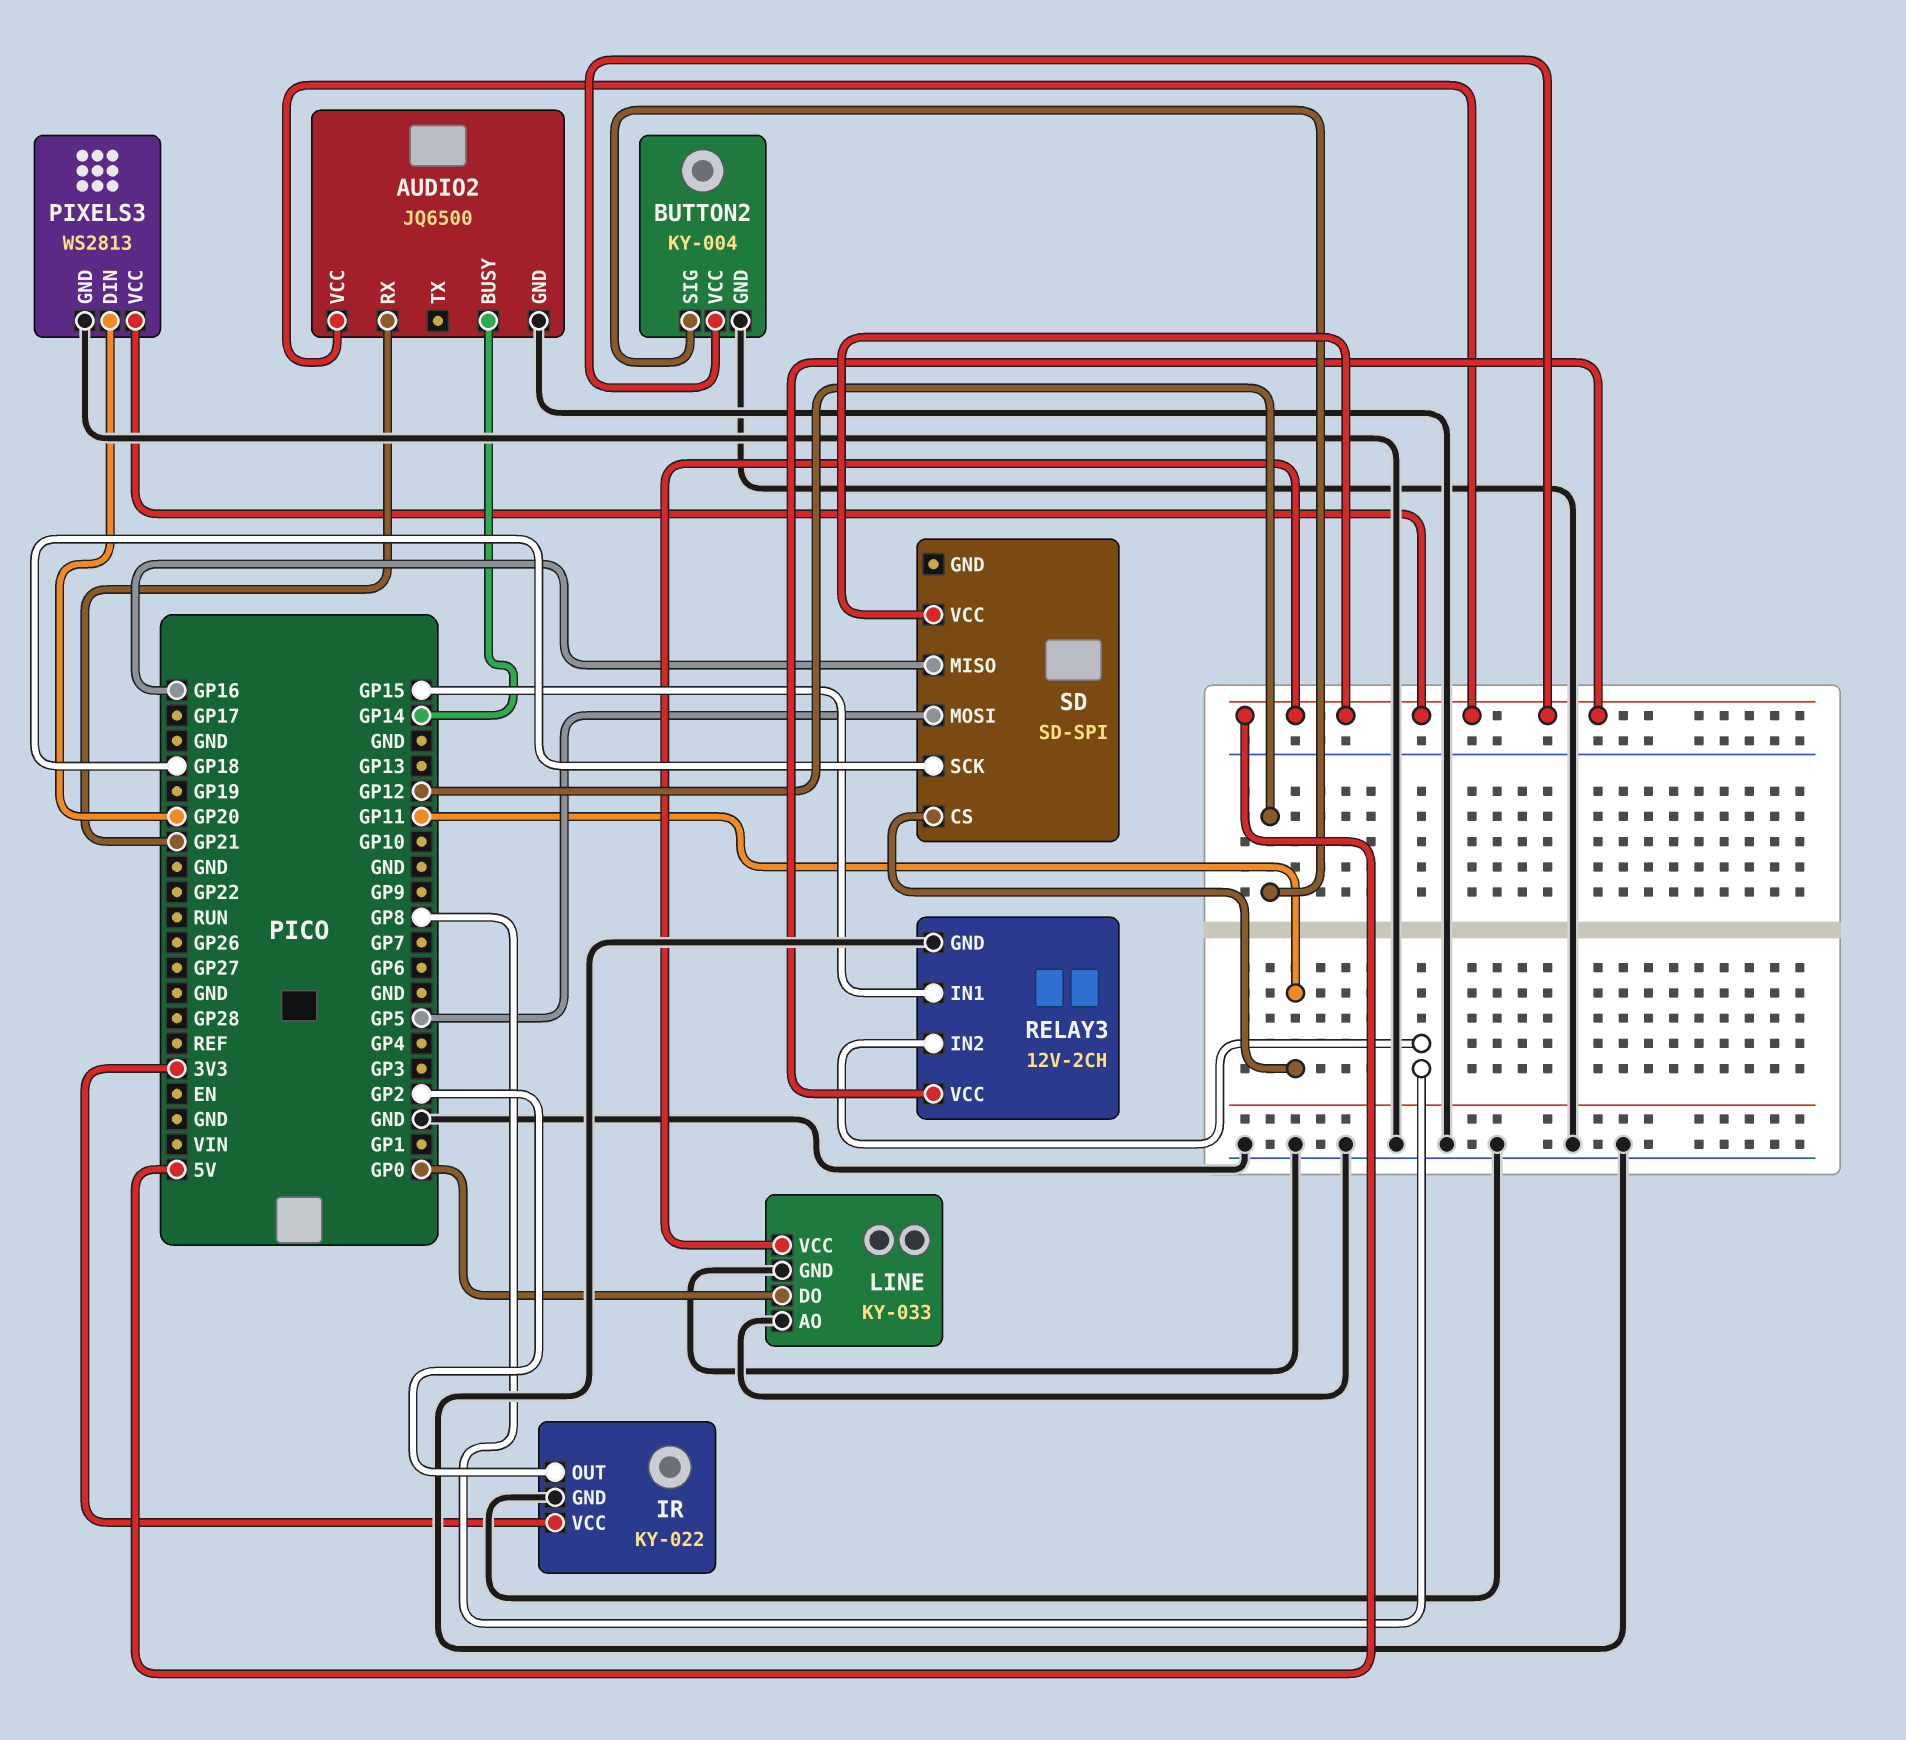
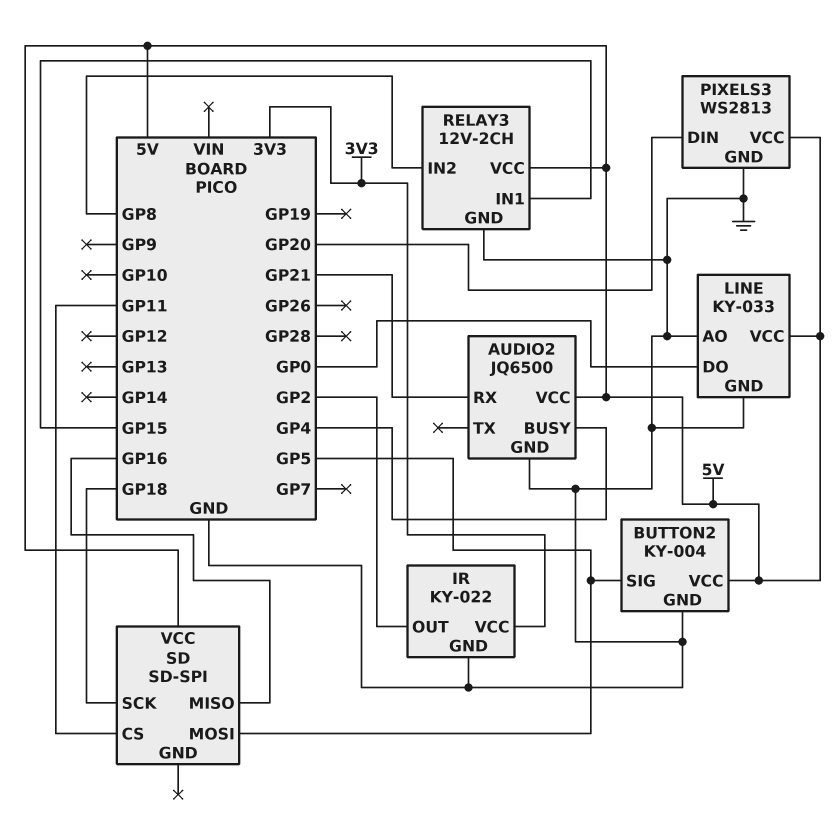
AUDIO2 pin BUSY: GP14 -> GP4
BUTTON2 pin SIG: GP12 -> GP5

